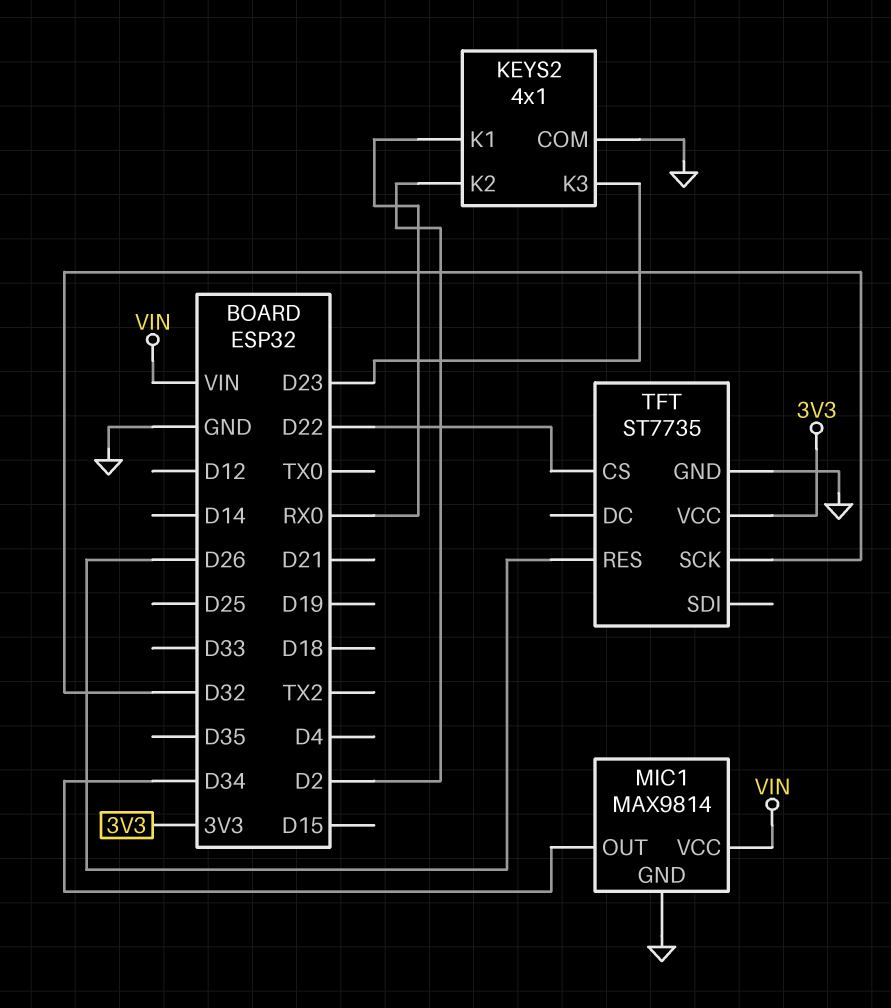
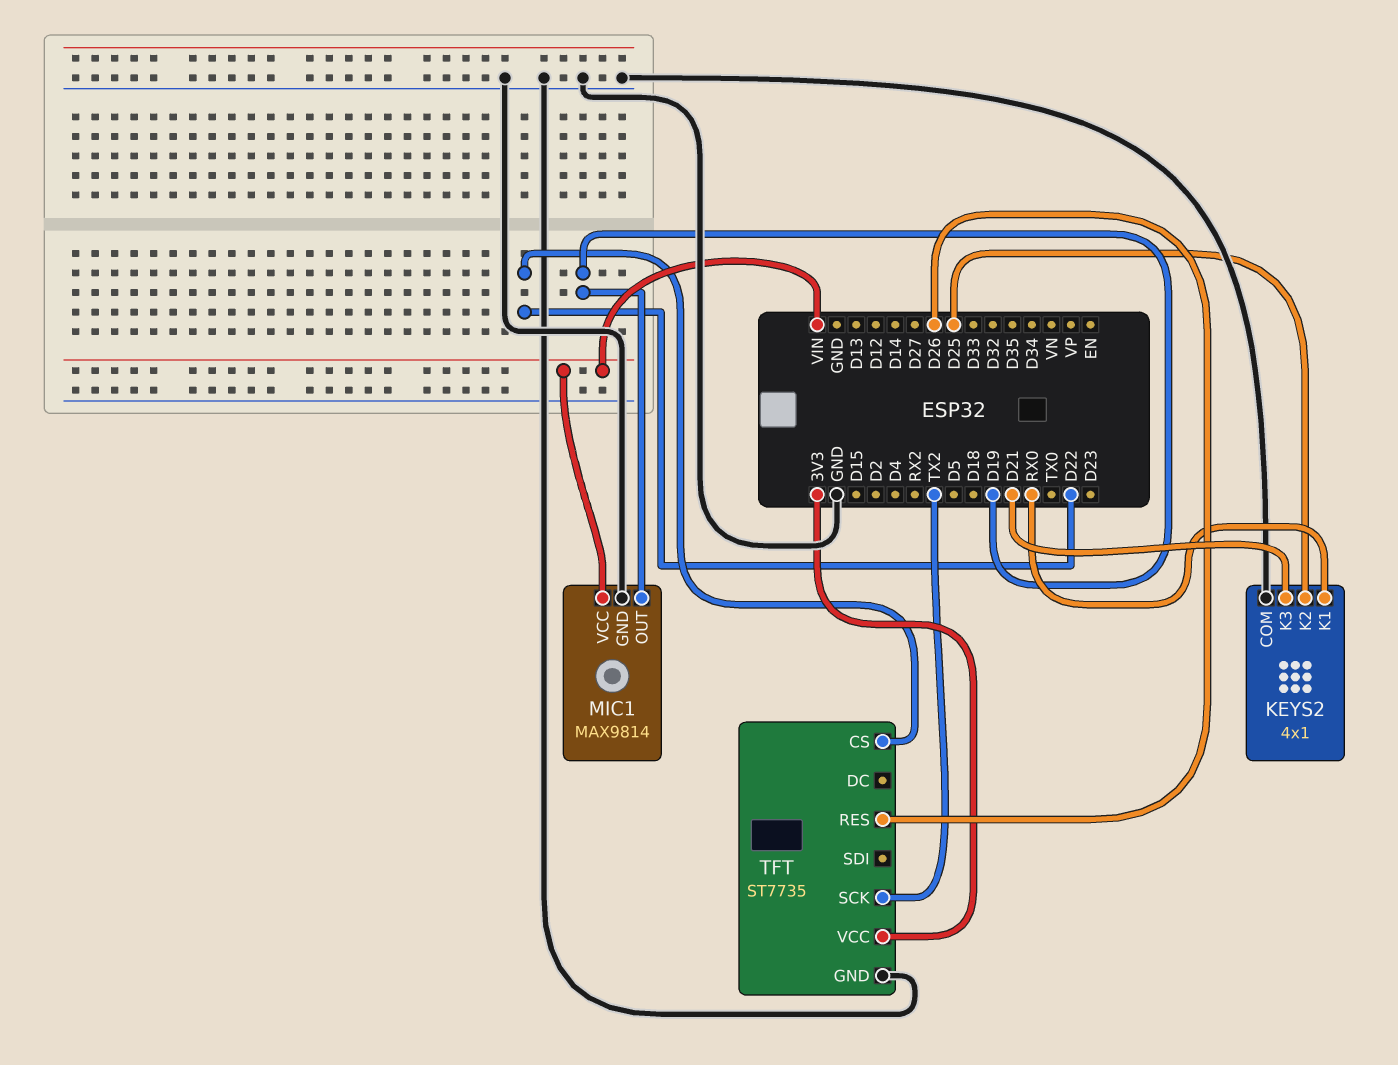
KEYS2 pin K2: D2 -> D25
KEYS2 pin K3: D23 -> D21
MIC1 pin OUT: D34 -> D19
TFT pin SCK: D32 -> TX2

